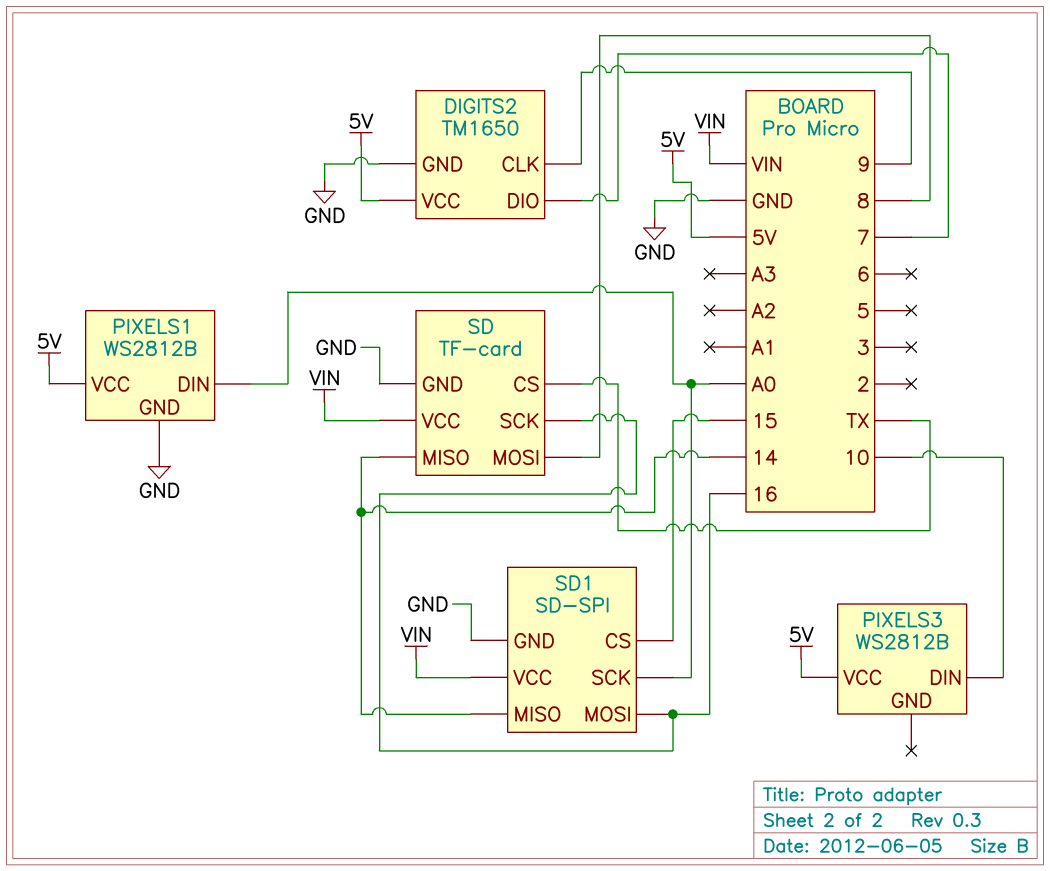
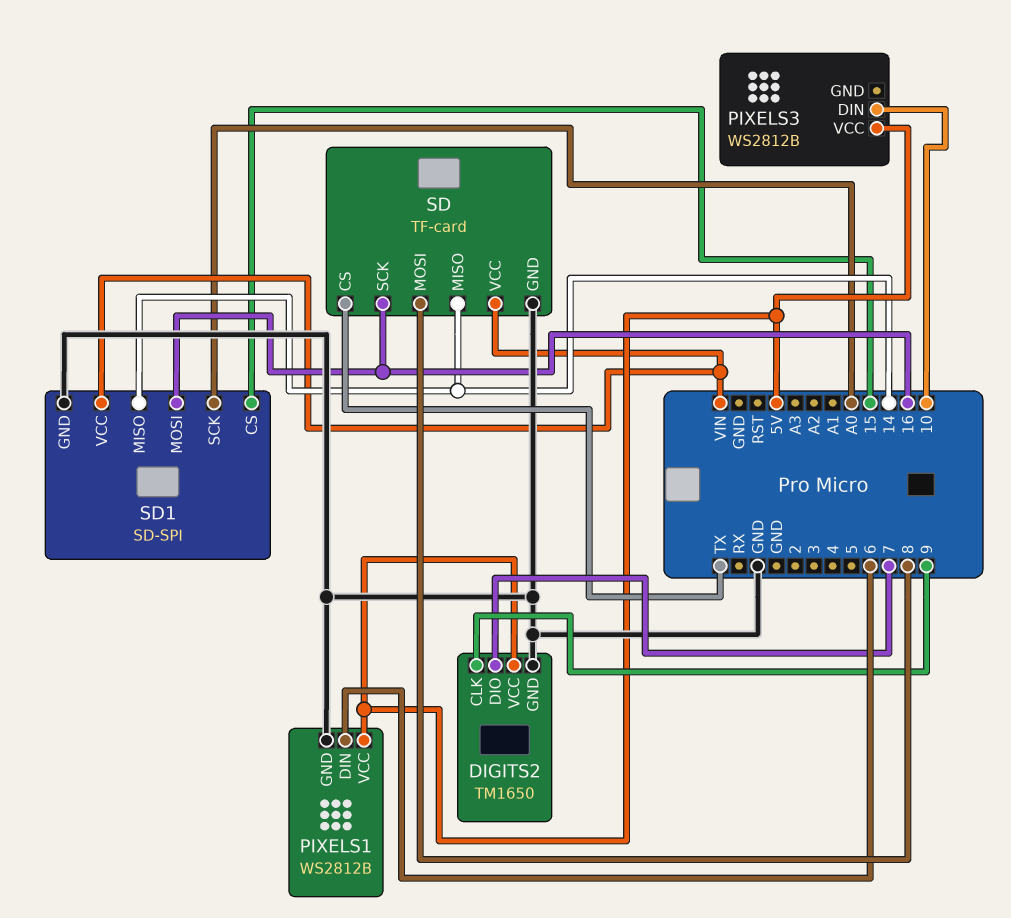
PIXELS1 pin DIN: A0 -> 6

